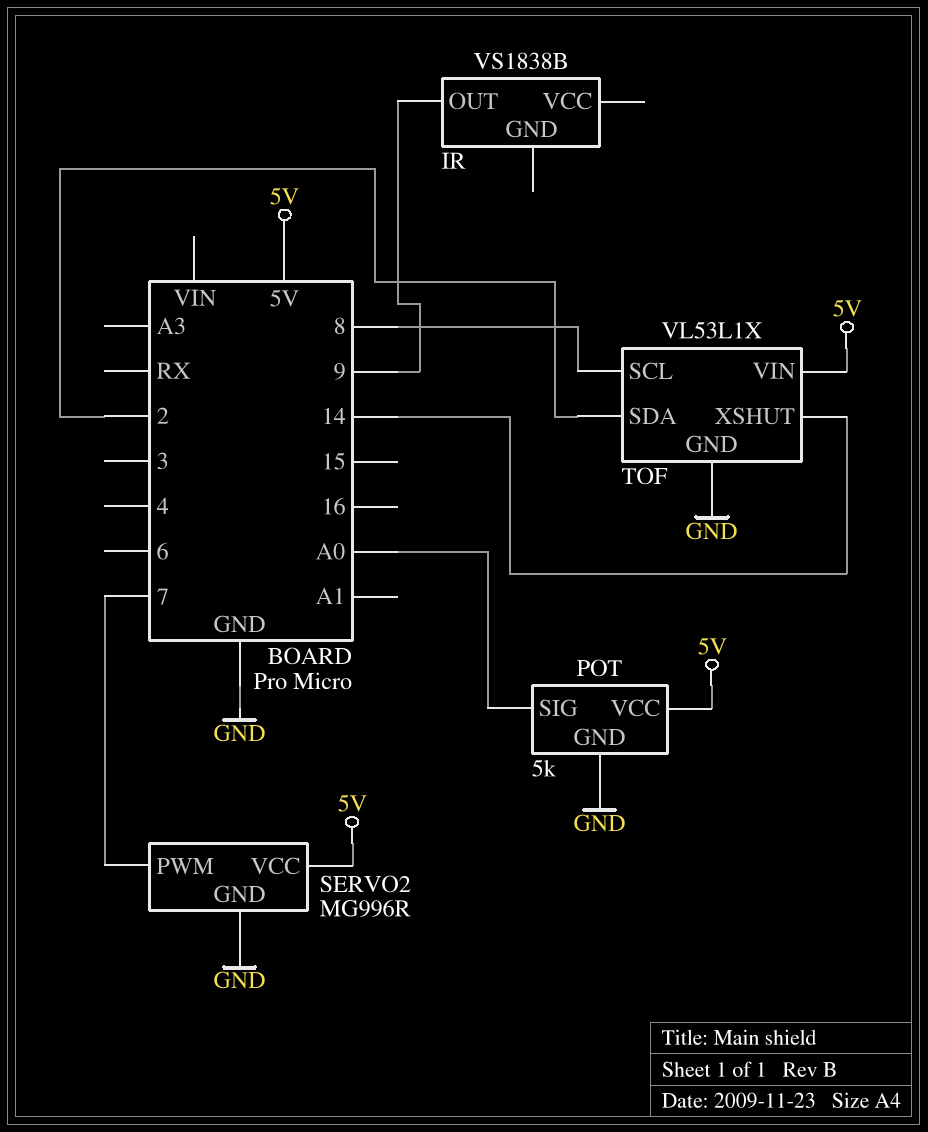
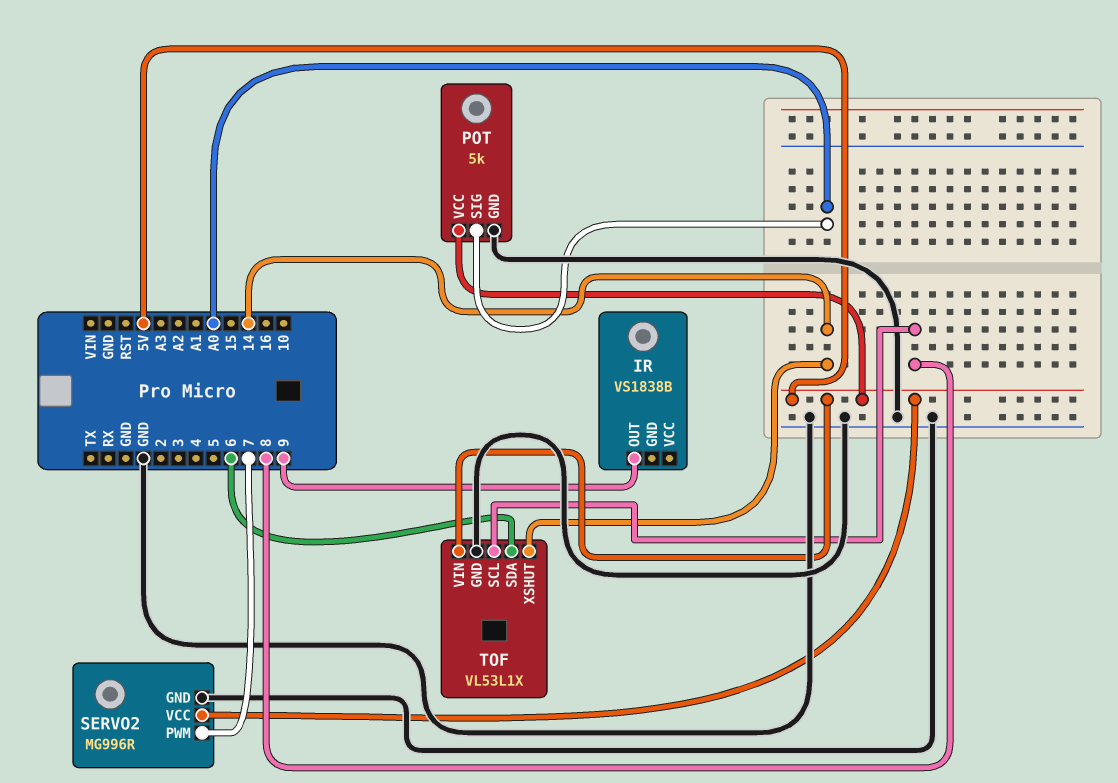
TOF pin SDA: 2 -> 6

